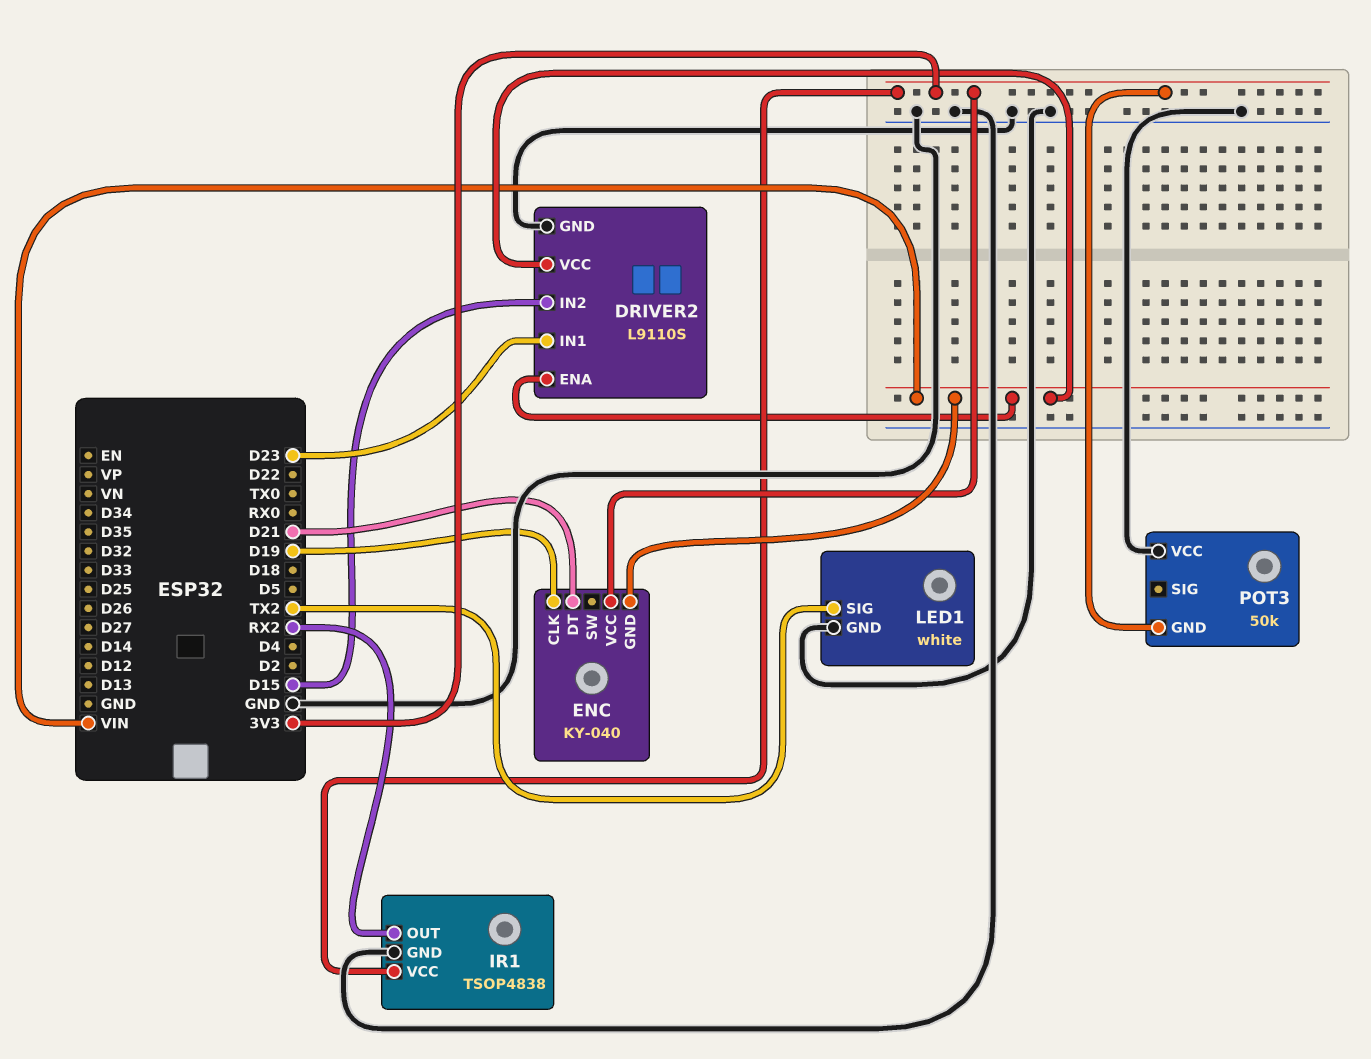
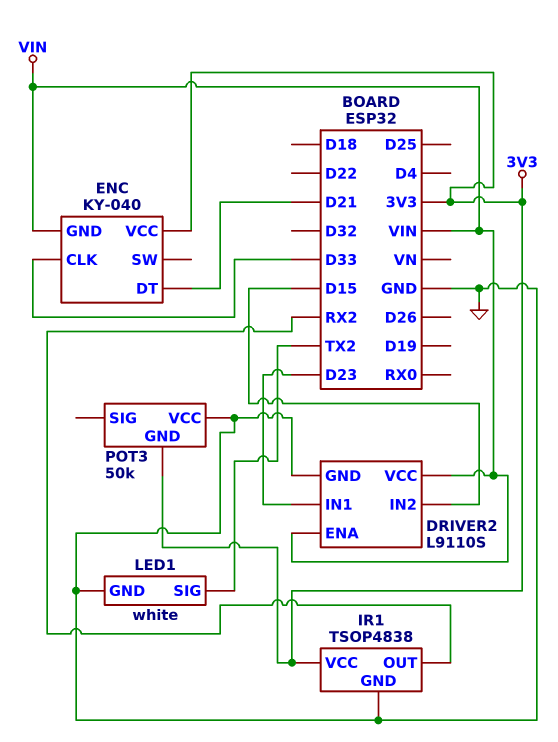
ENC pin CLK: D19 -> D33

